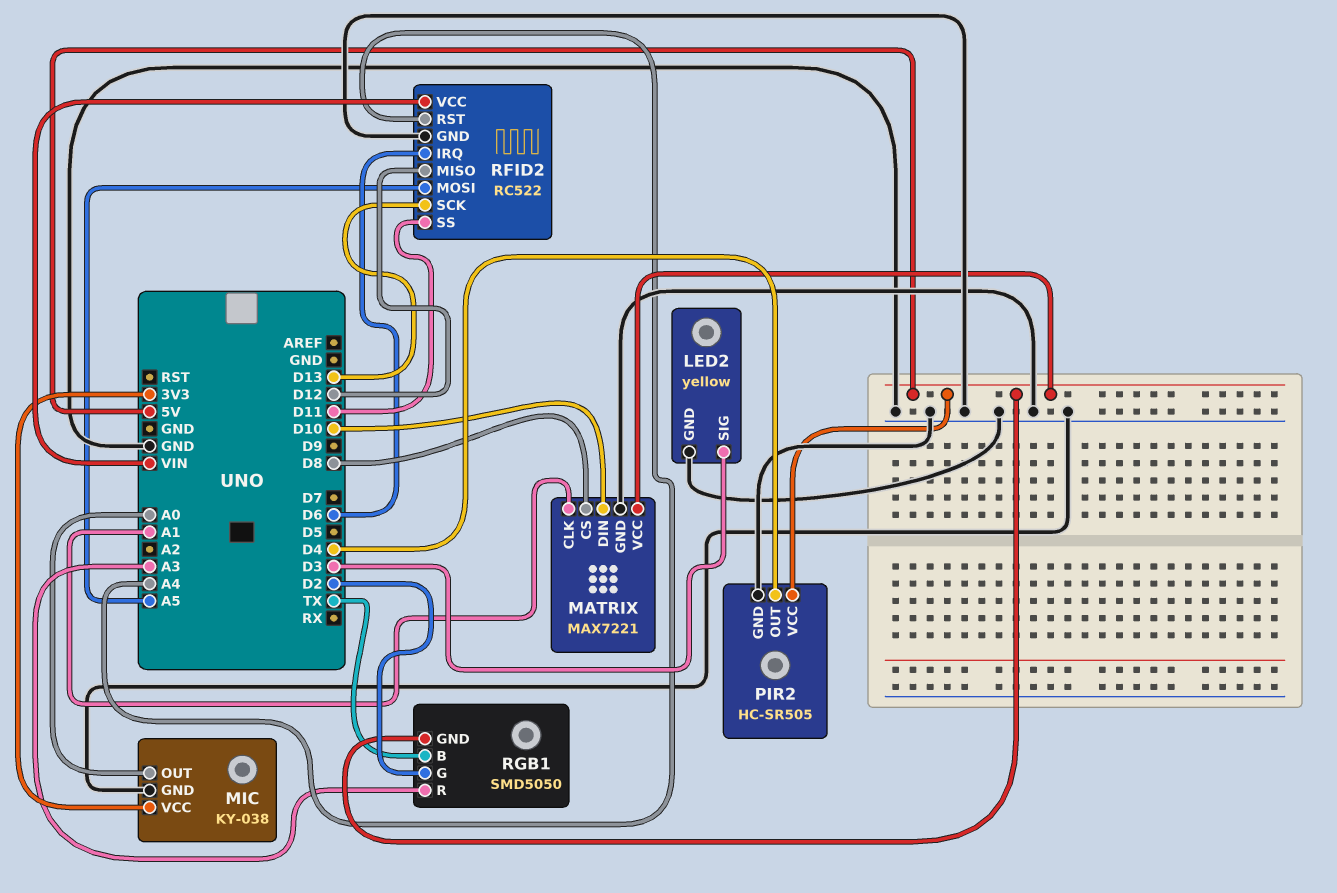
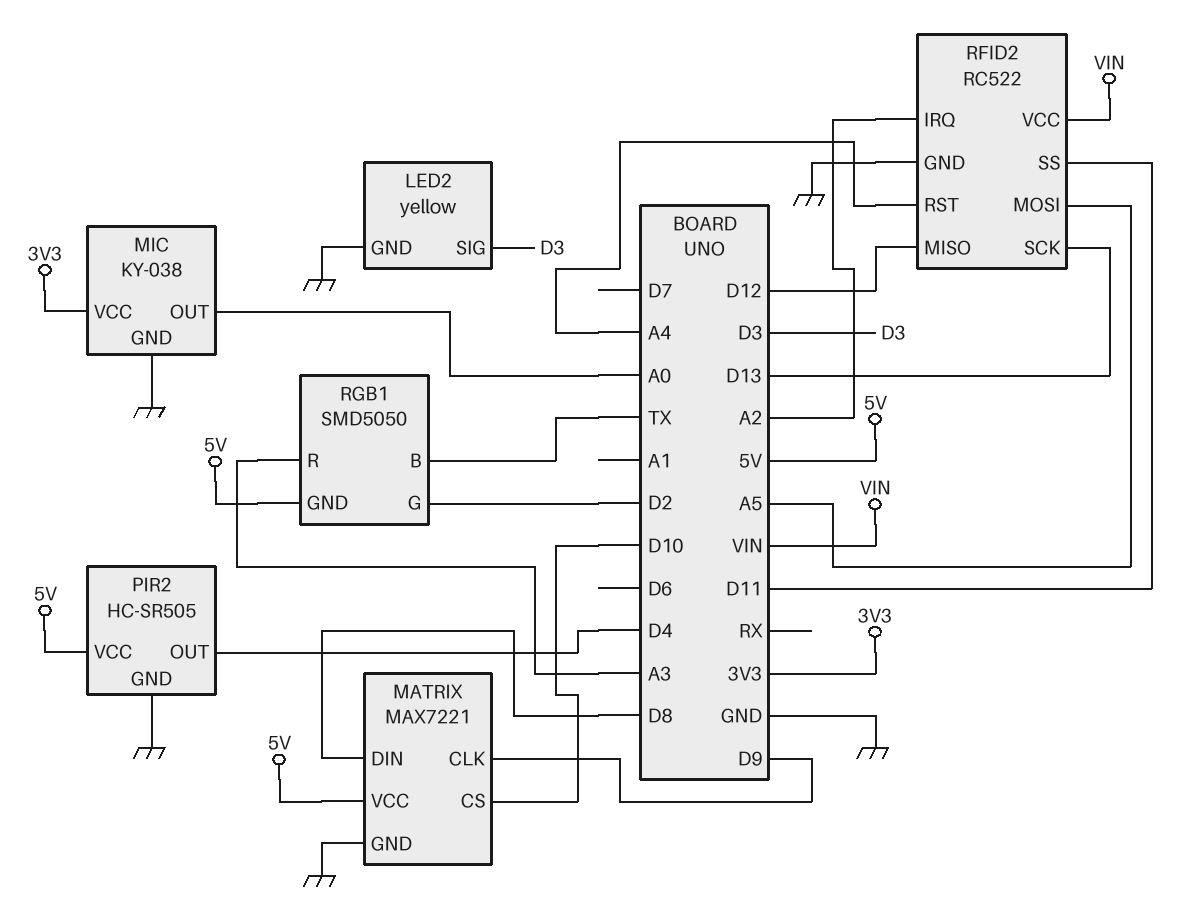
MATRIX pin CLK: A1 -> D9
MATRIX pin CS: D8 -> D10
MATRIX pin DIN: D10 -> D8
RFID2 pin IRQ: D6 -> A2

